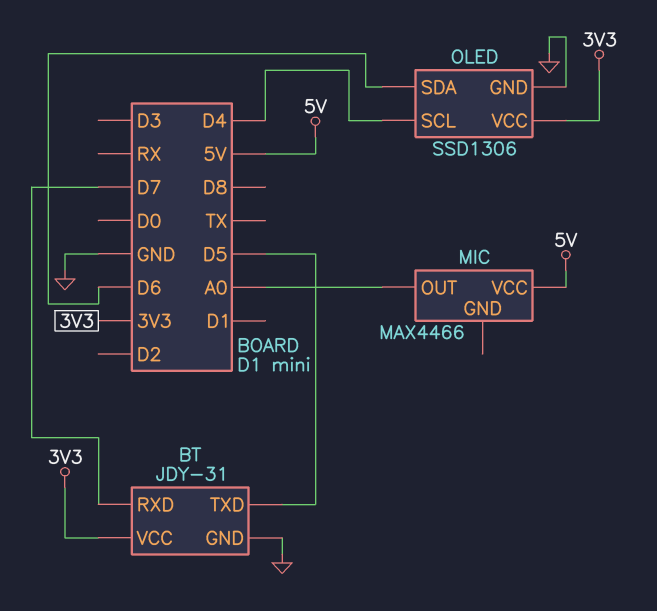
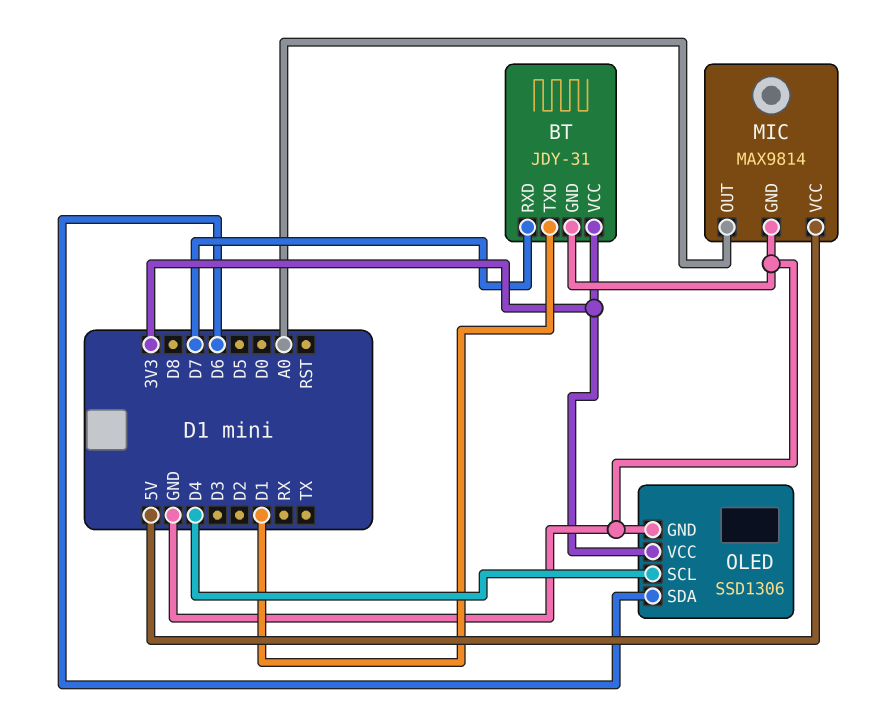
BT pin TXD: D5 -> D1
MIC: MAX4466 -> MAX9814
MIC pin GND: none -> GND

